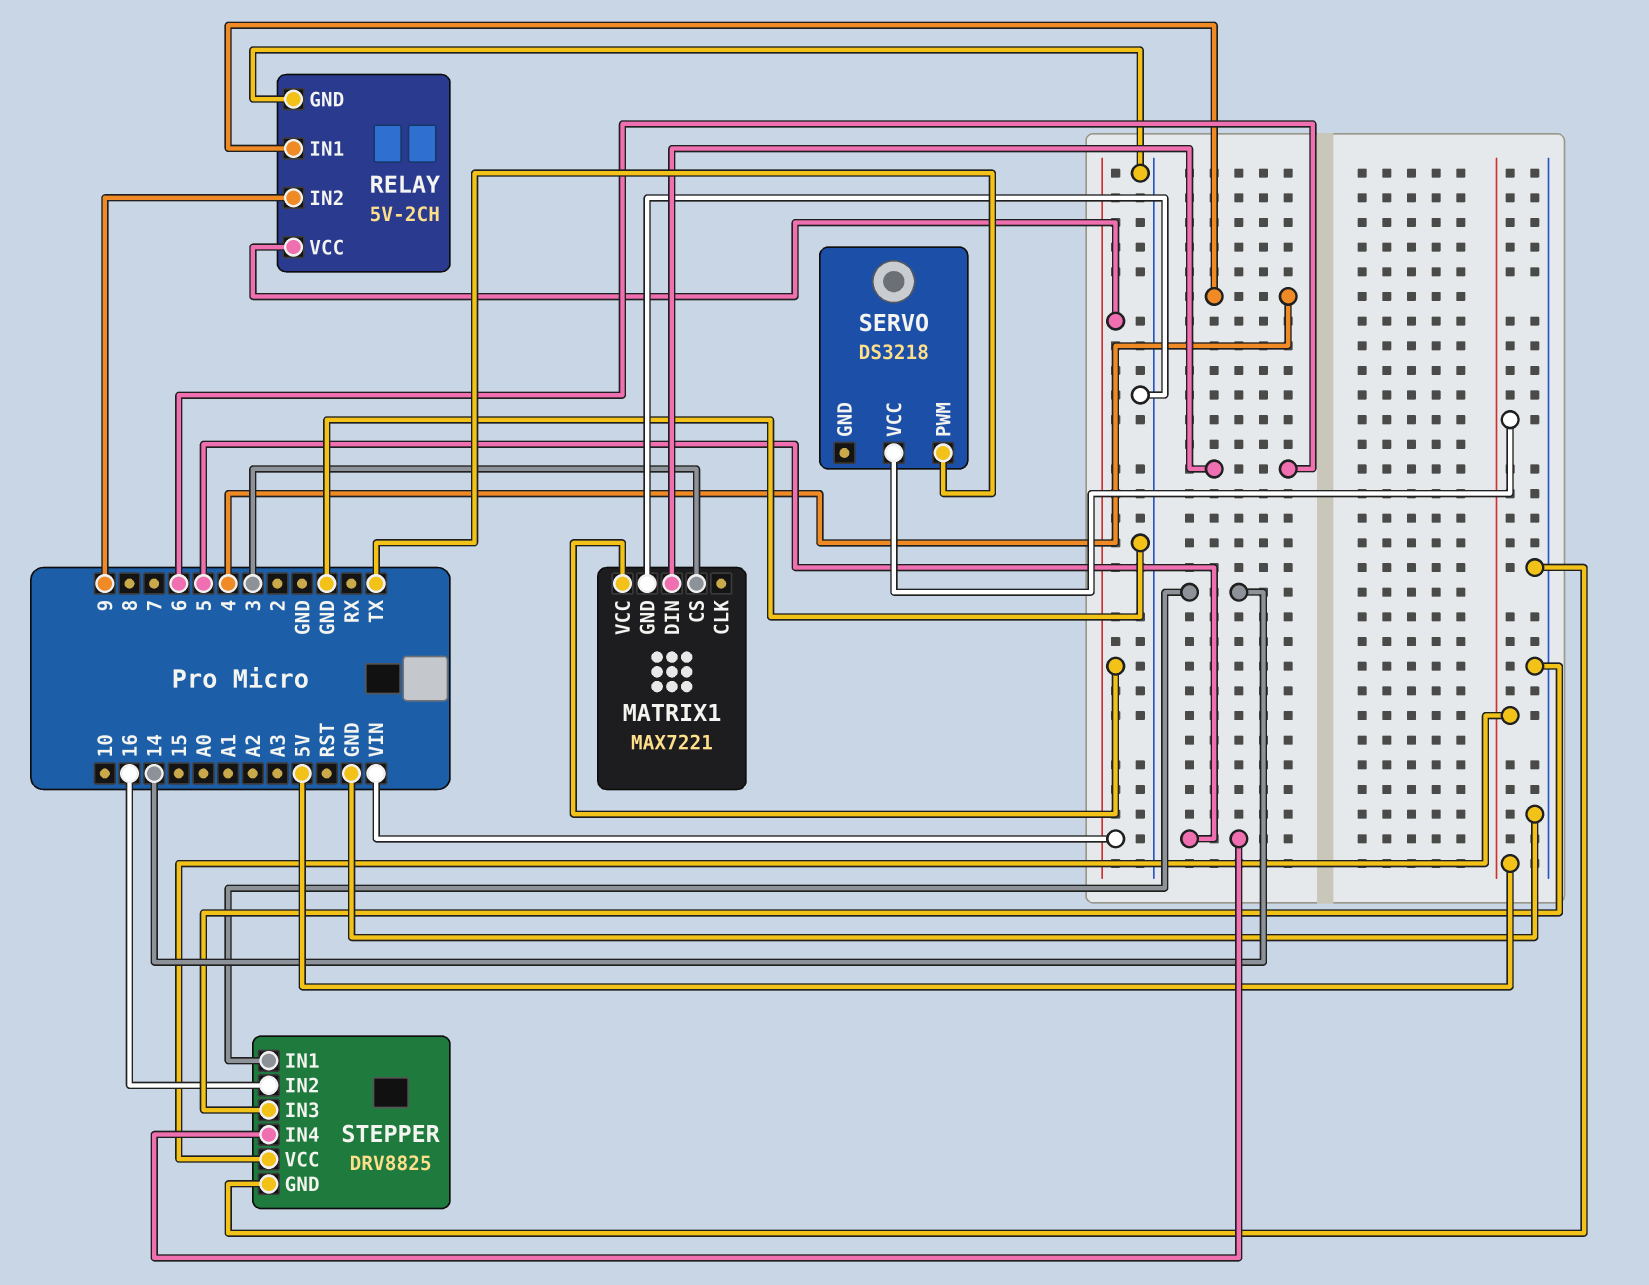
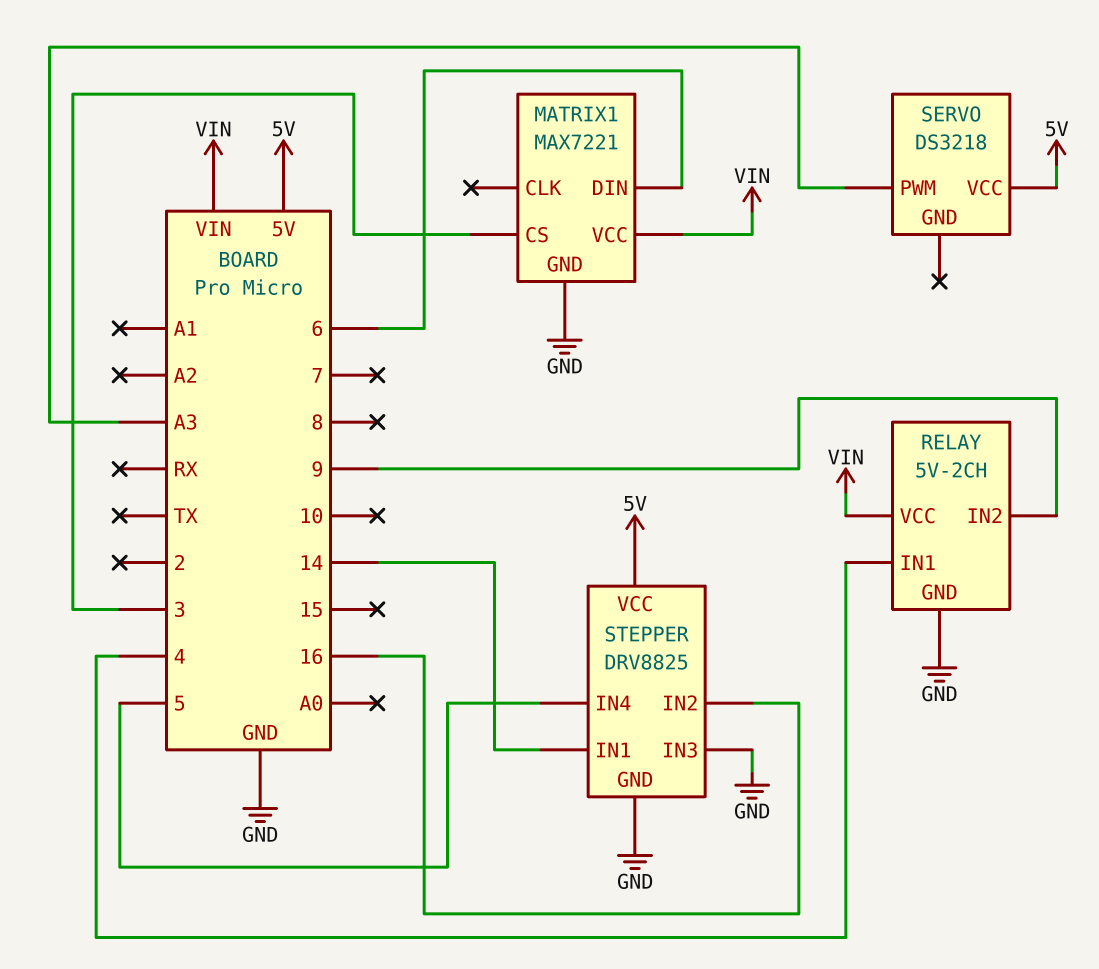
SERVO pin PWM: TX -> A3

